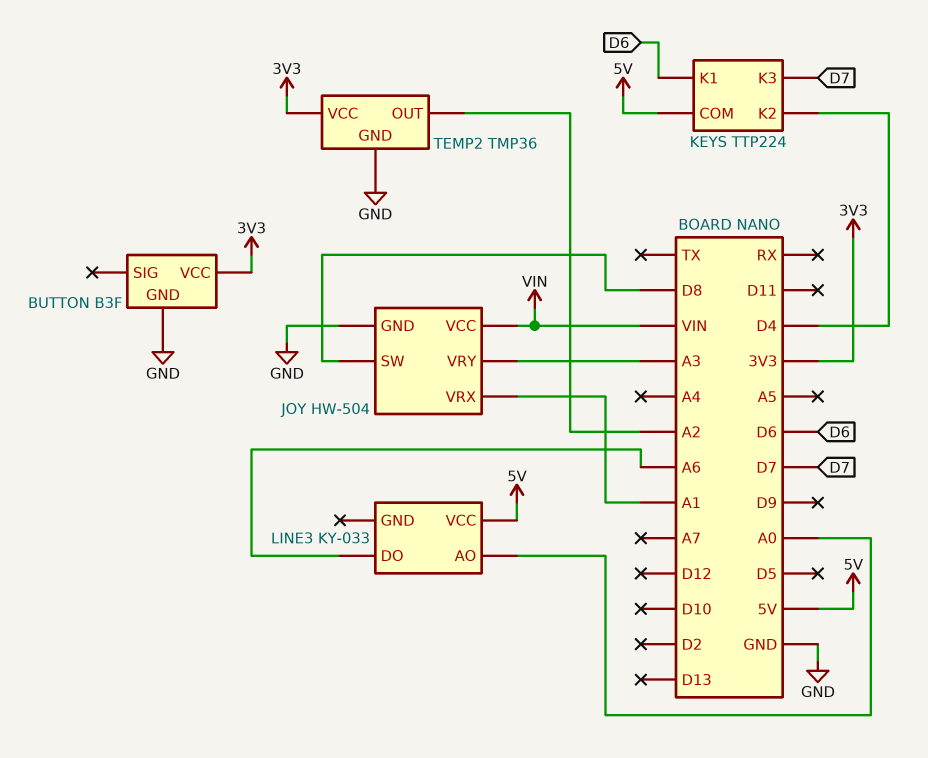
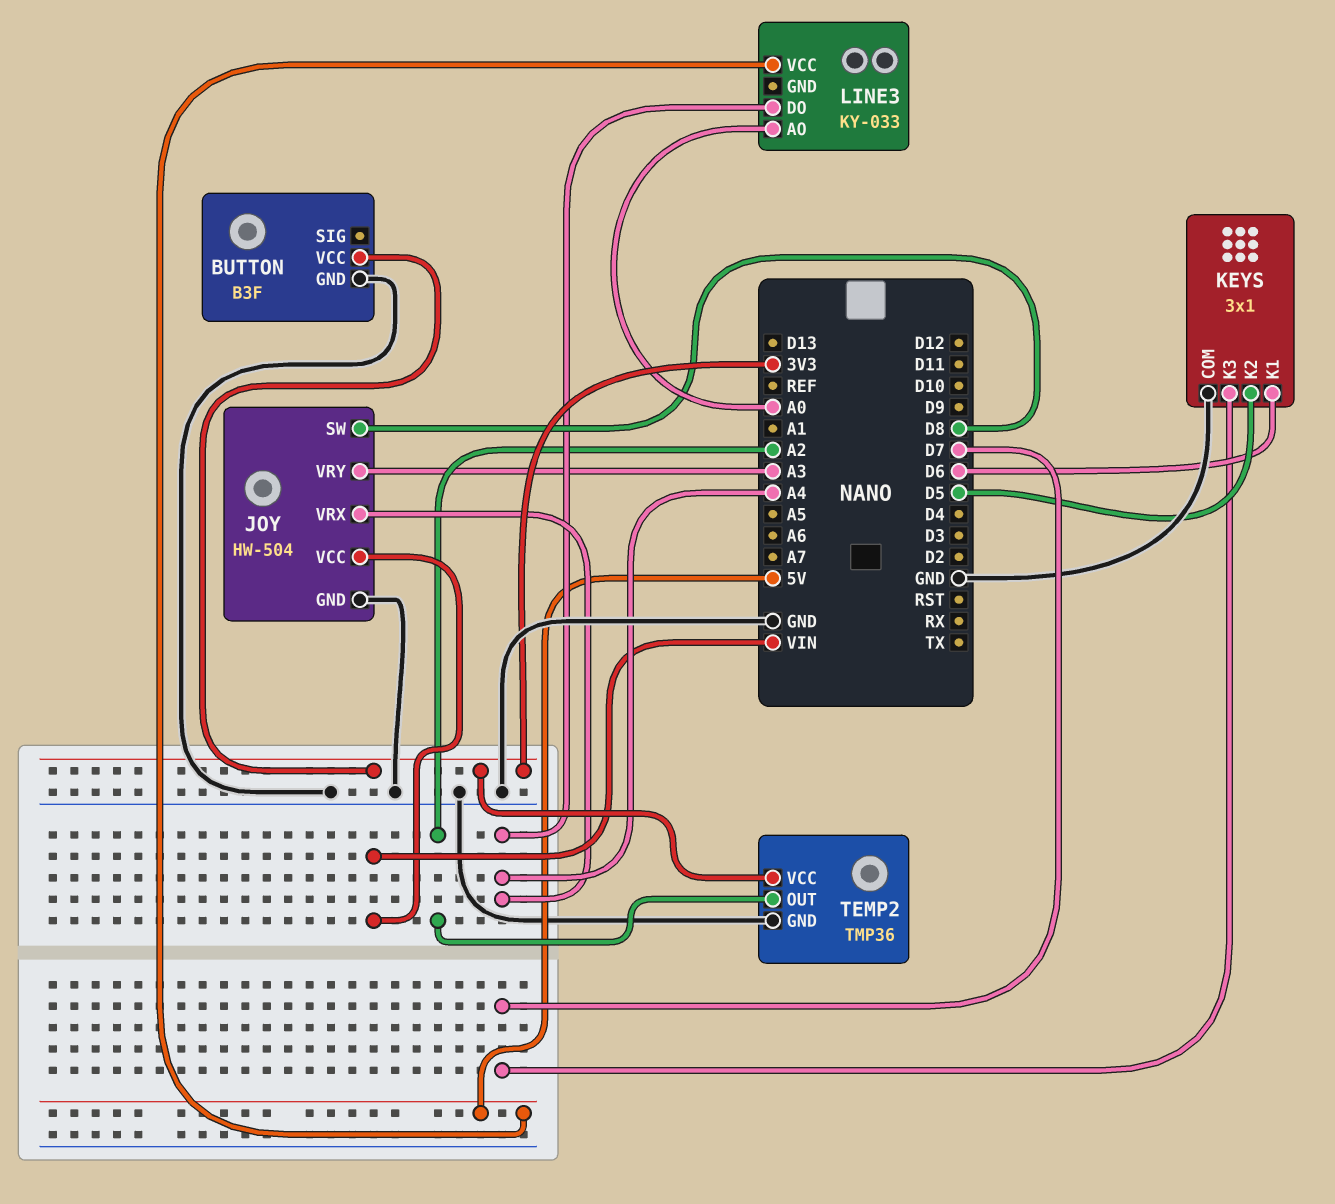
JOY pin VRX: A1 -> A4
KEYS: TTP224 -> 3x1
KEYS pin COM: 5V -> GND
KEYS pin K2: D4 -> D5
LINE3 pin DO: A6 -> A4

